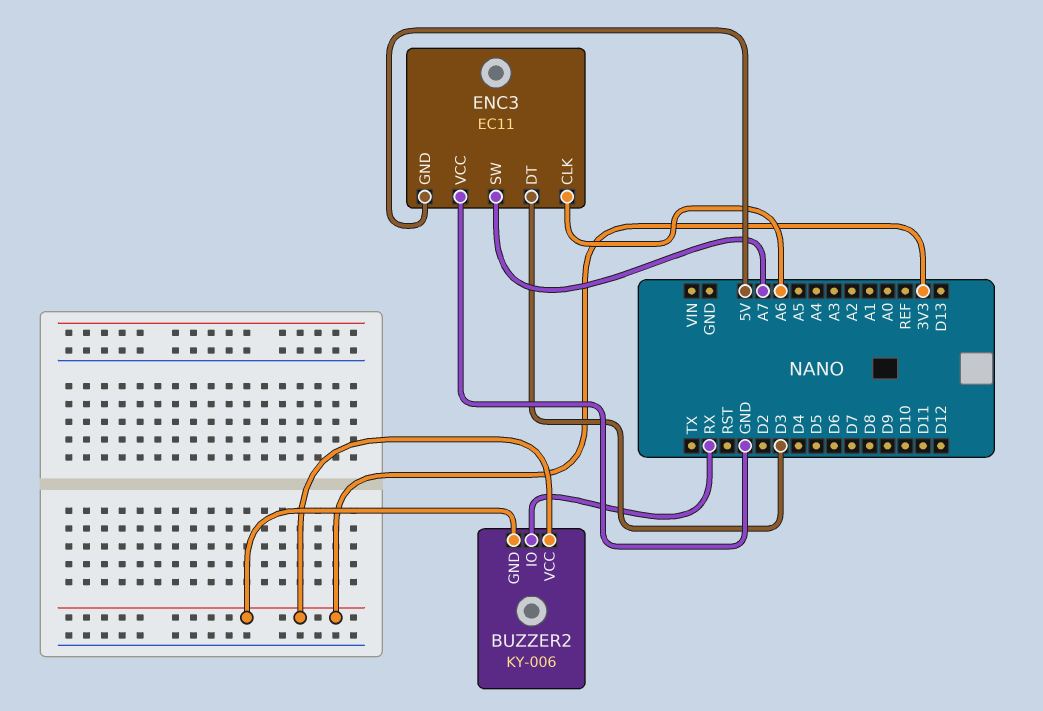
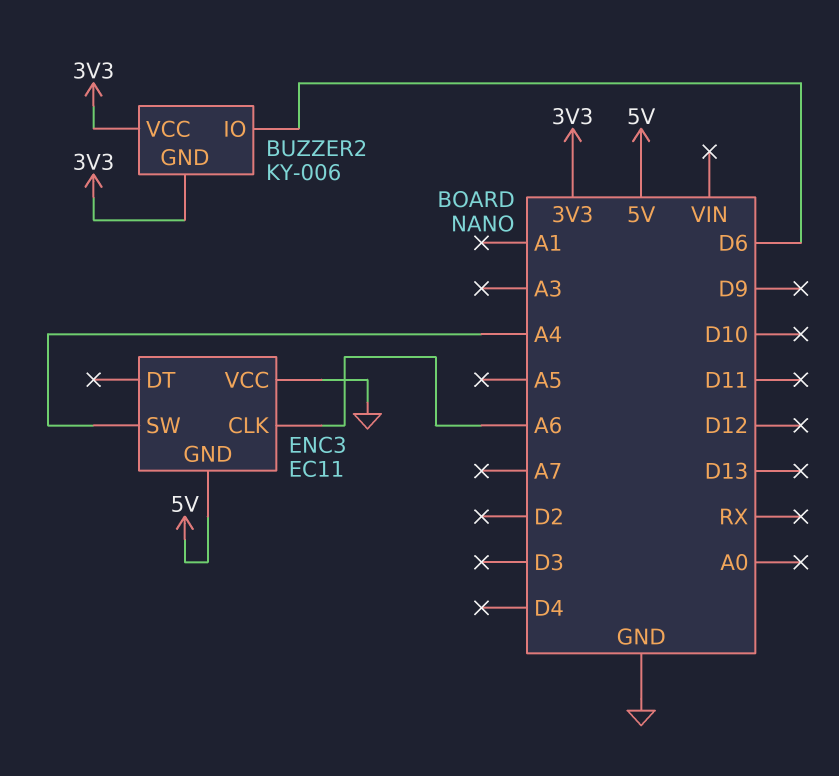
BUZZER2 pin IO: RX -> D6
ENC3 pin DT: D3 -> none
ENC3 pin SW: A7 -> A4

